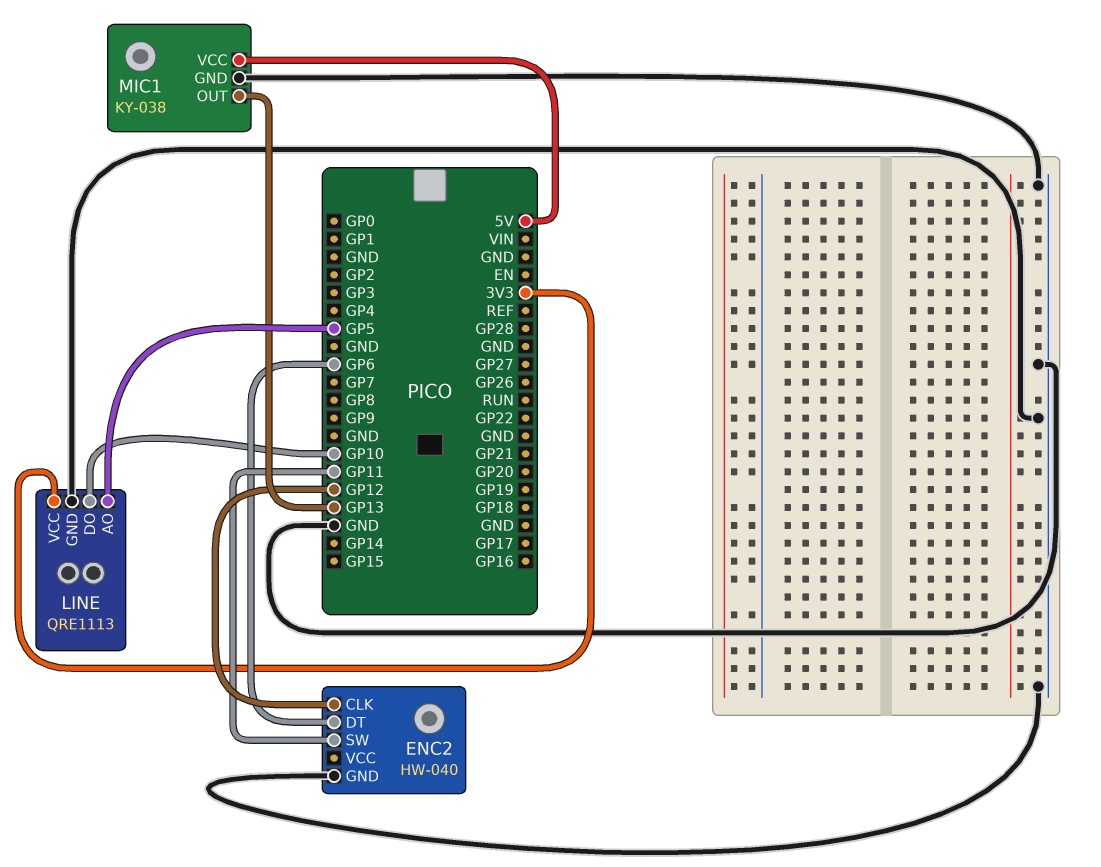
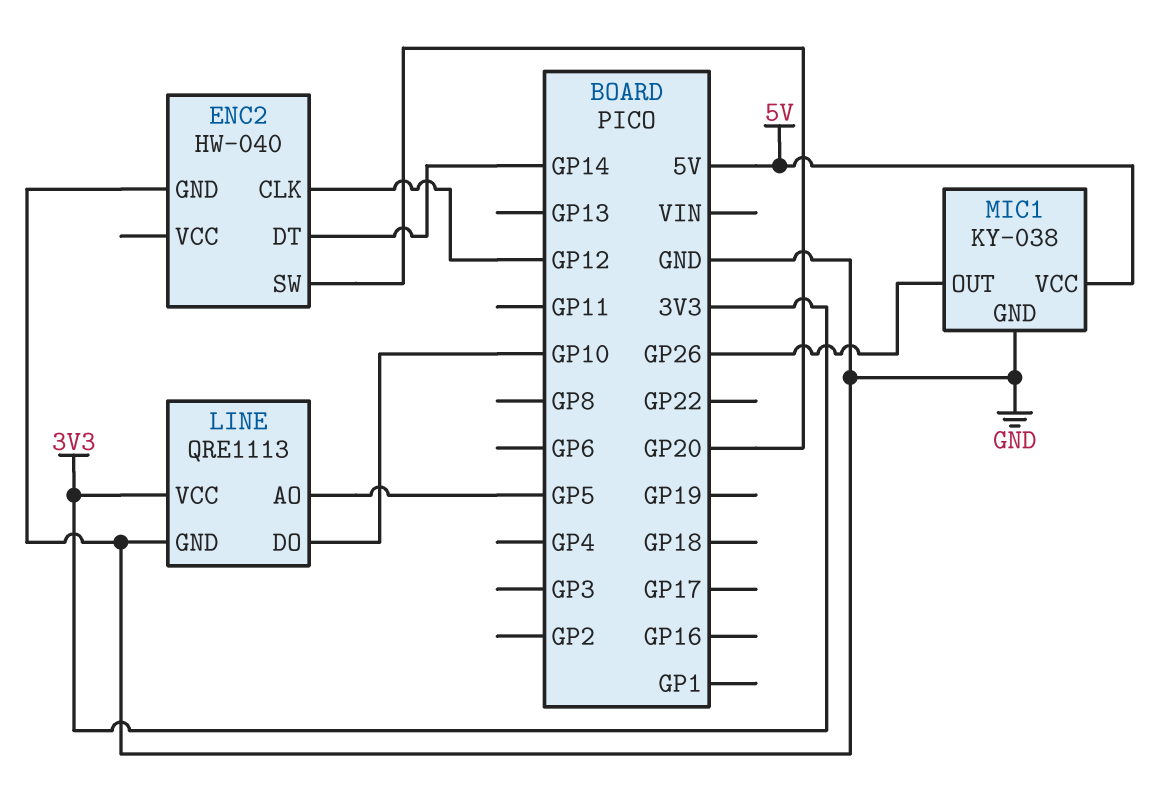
ENC2 pin DT: GP6 -> GP14
ENC2 pin SW: GP11 -> GP20
MIC1 pin OUT: GP13 -> GP26

